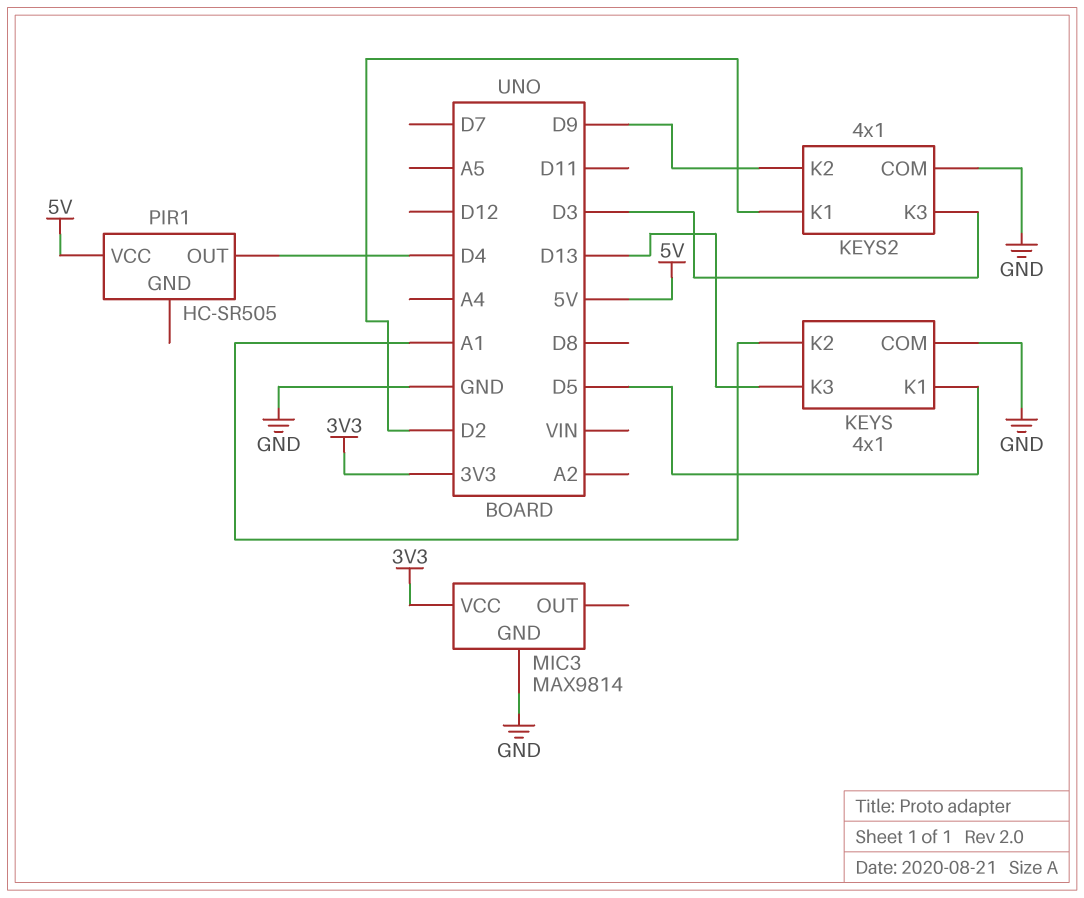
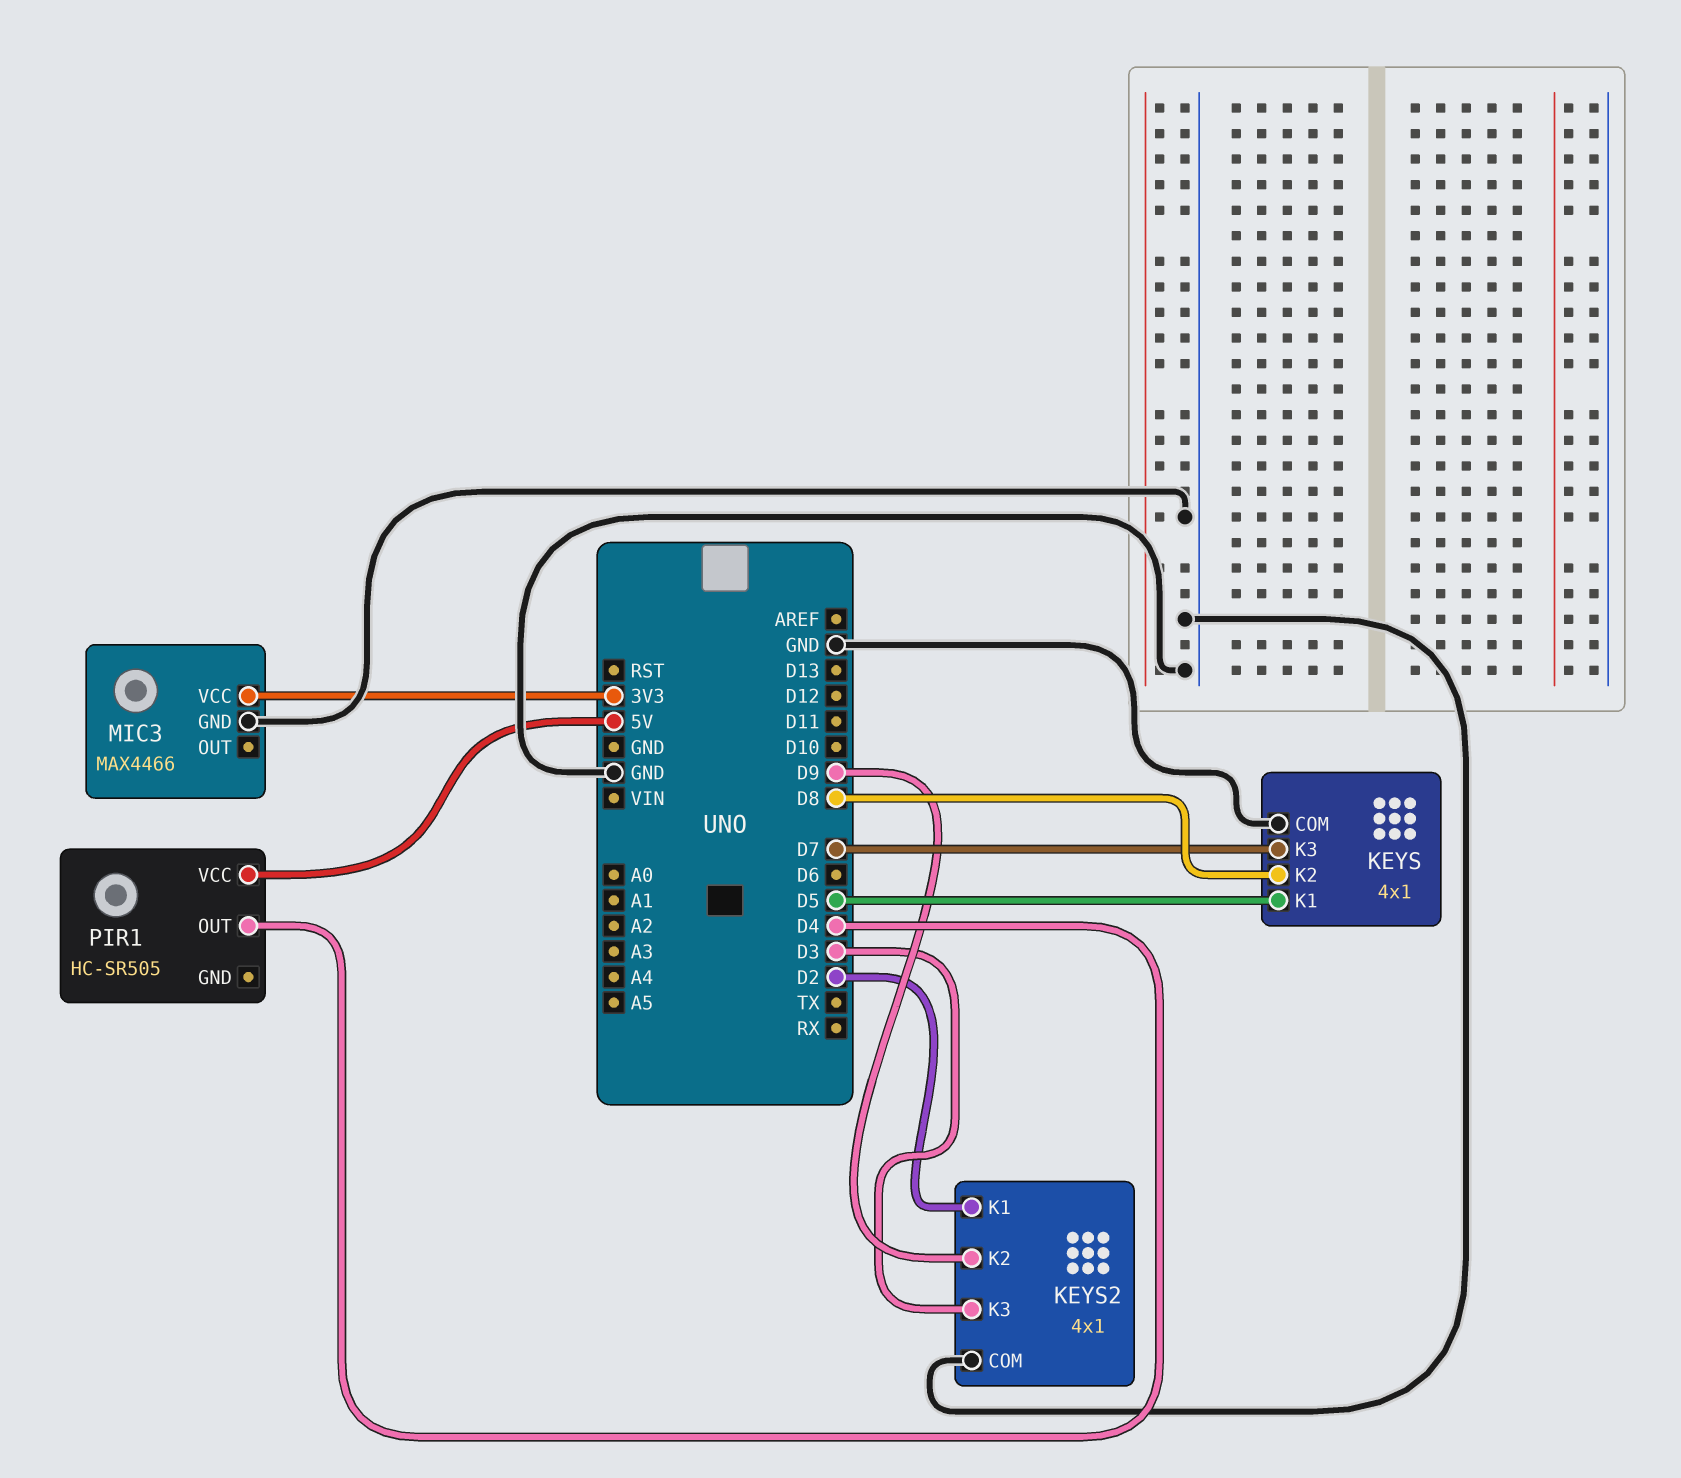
KEYS pin K2: A1 -> D8
KEYS pin K3: D13 -> D7
MIC3: MAX9814 -> MAX4466

